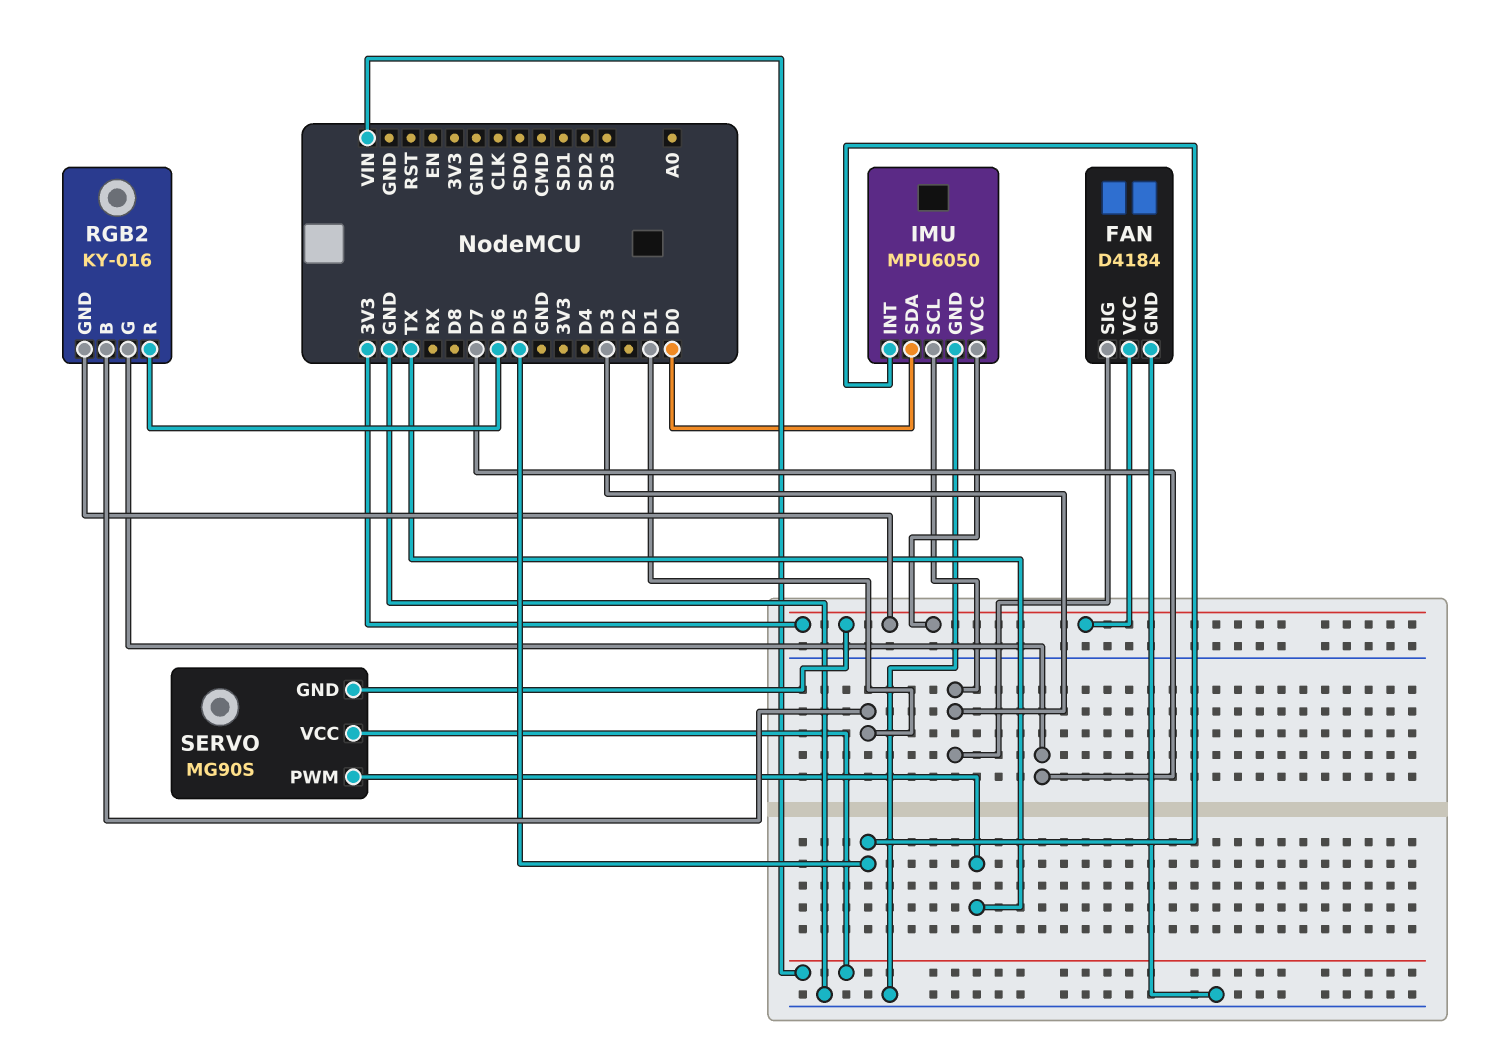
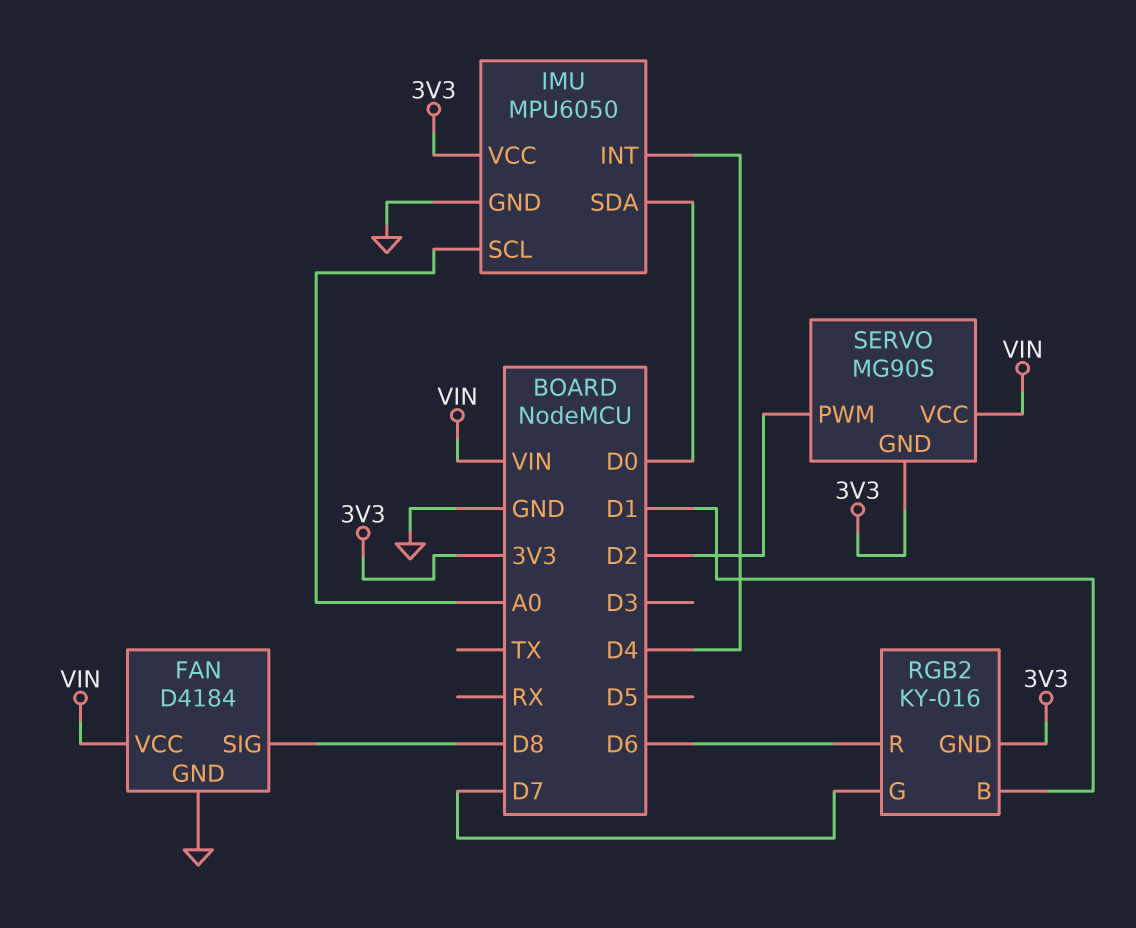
FAN pin SIG: D3 -> D8
FAN pin VCC: 3V3 -> VIN
IMU pin INT: D5 -> D4
IMU pin SCL: D3 -> A0
SERVO pin PWM: TX -> D2

